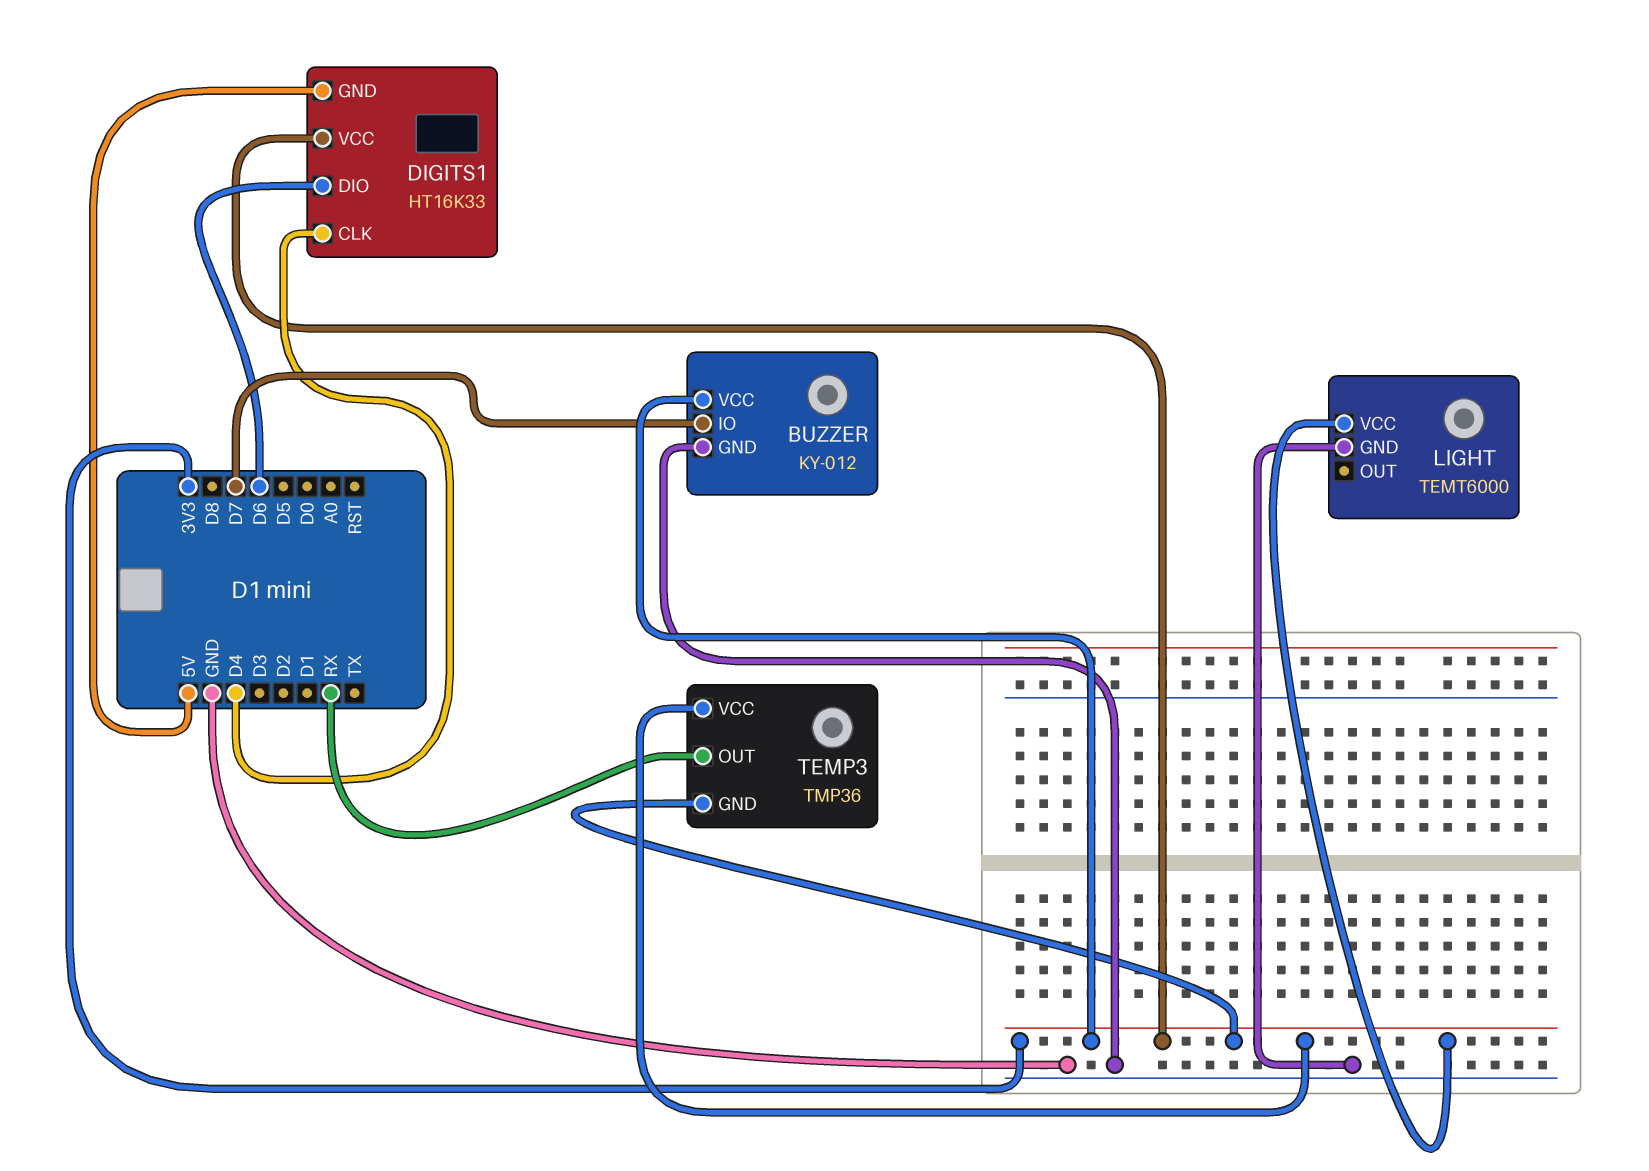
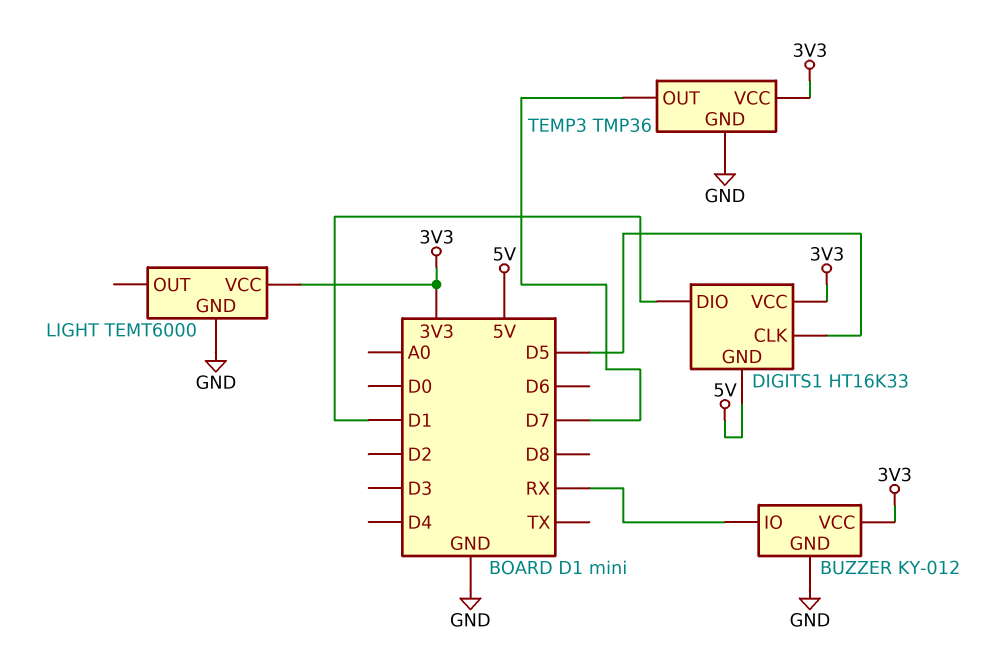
BUZZER pin IO: D7 -> RX
DIGITS1 pin CLK: D4 -> D5
DIGITS1 pin DIO: D6 -> D1
TEMP3 pin GND: 3V3 -> GND
TEMP3 pin OUT: RX -> D7

